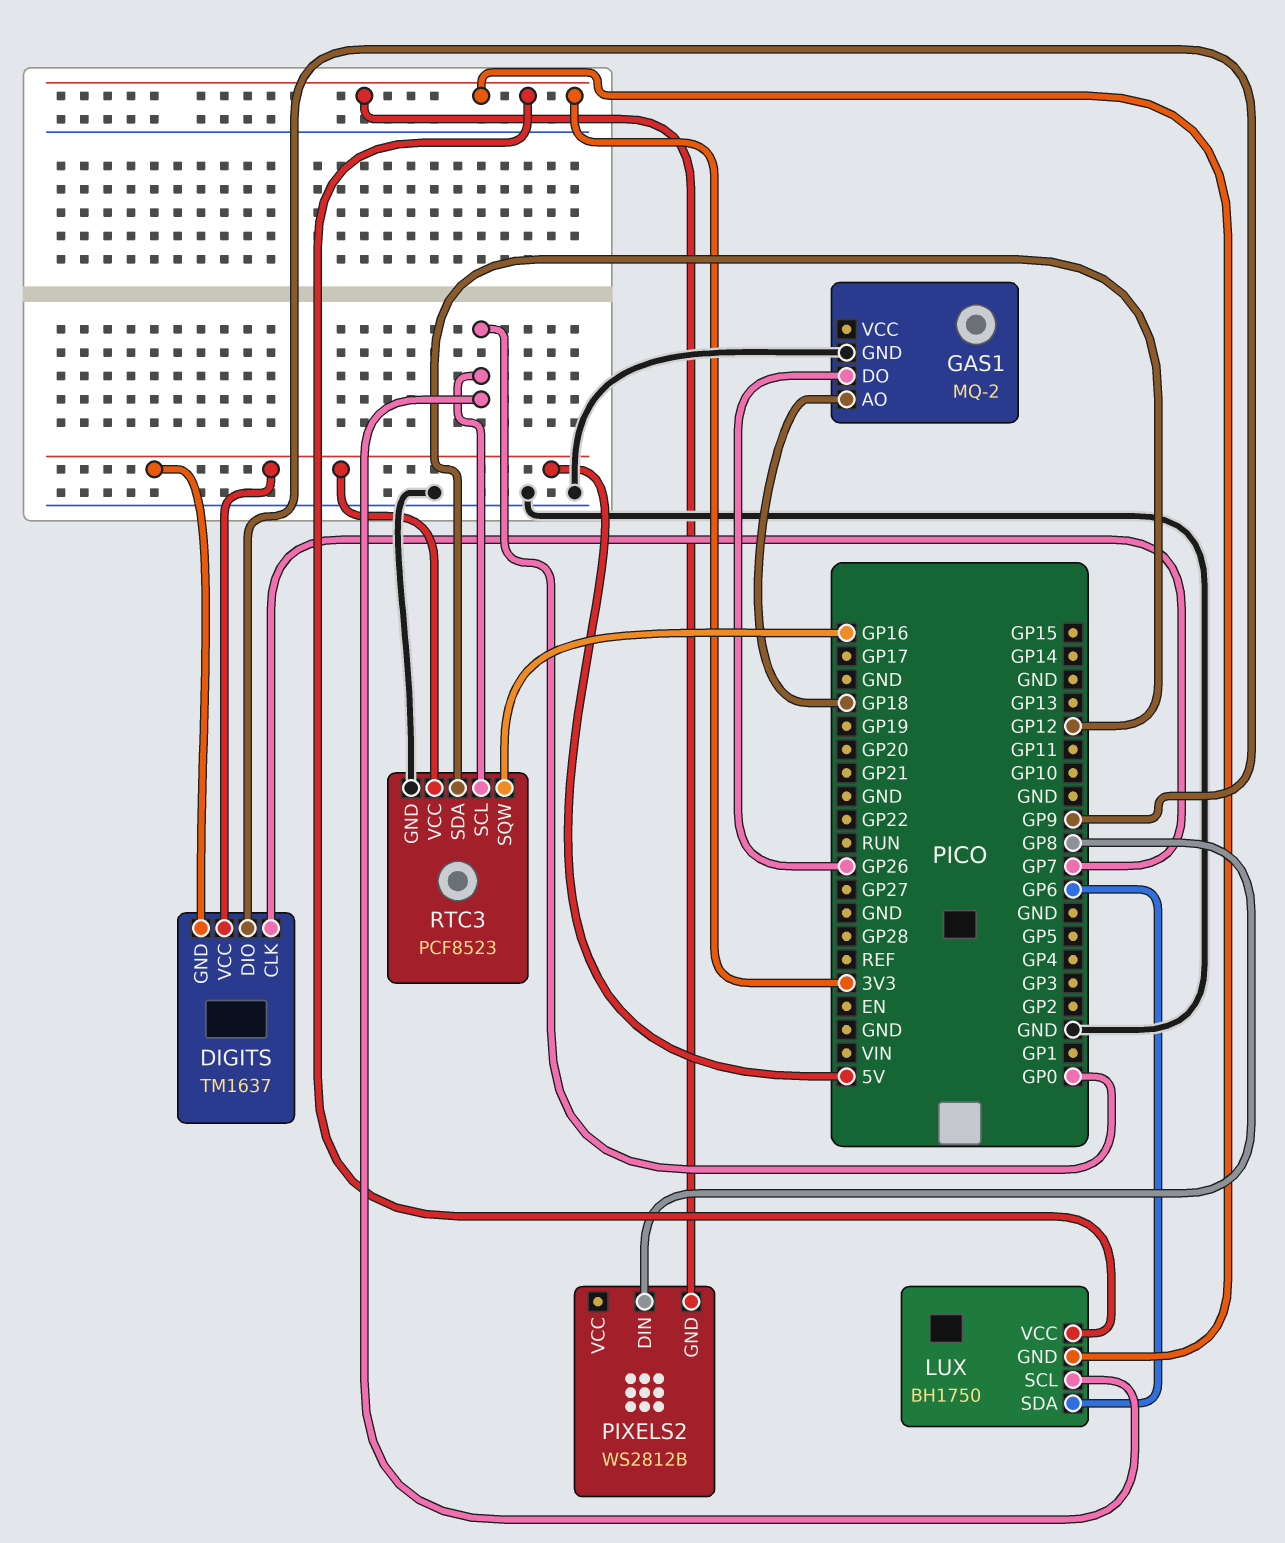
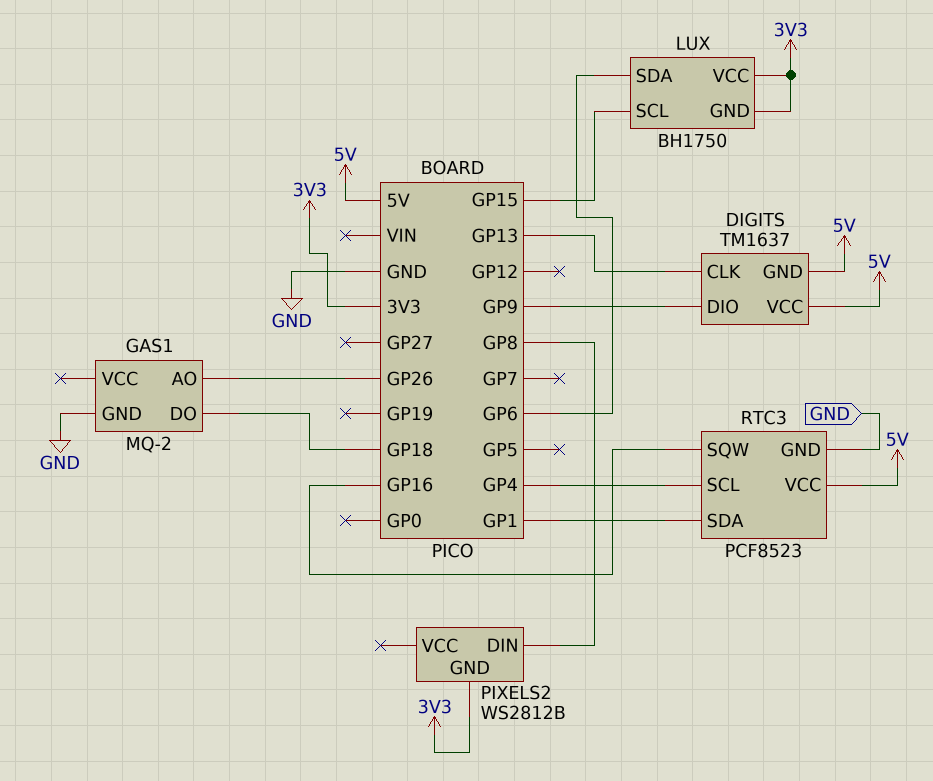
DIGITS pin CLK: GP7 -> GP13
GAS1 pin AO: GP18 -> GP26
GAS1 pin DO: GP26 -> GP18
LUX pin SCL: GP0 -> GP15
RTC3 pin SCL: GP0 -> GP4
RTC3 pin SDA: GP12 -> GP1

